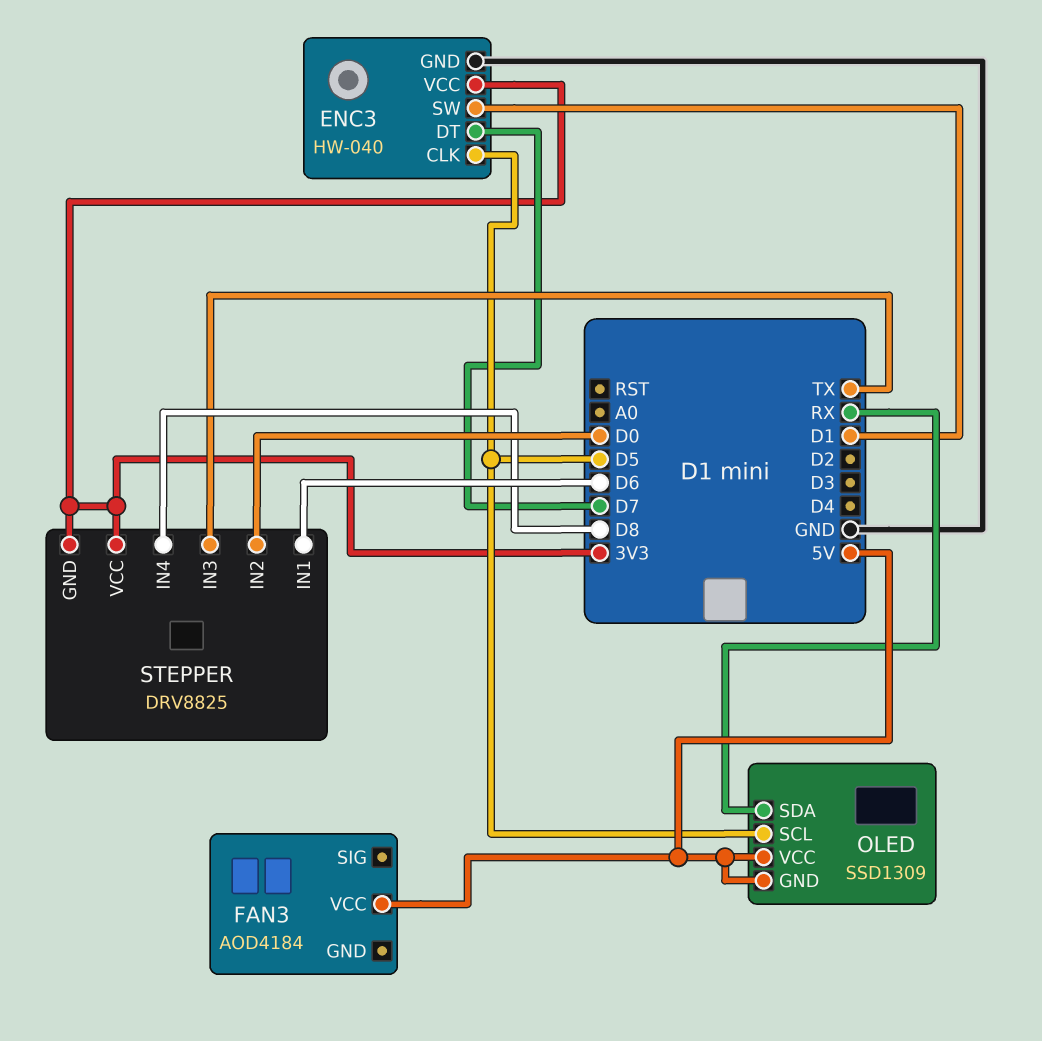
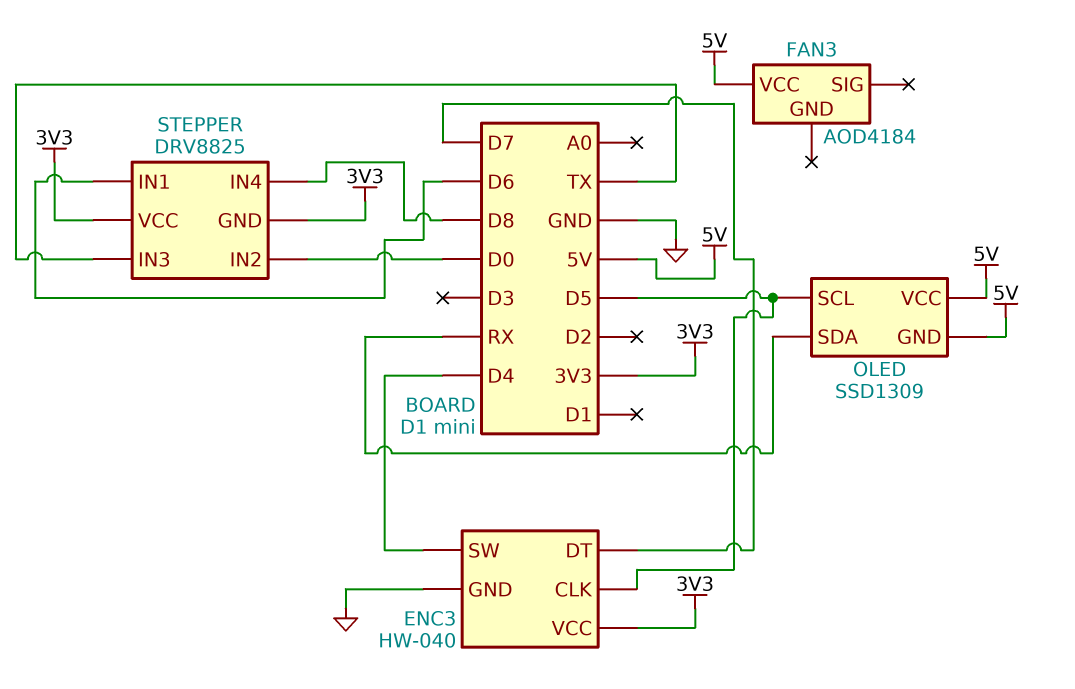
ENC3 pin SW: D1 -> D4

